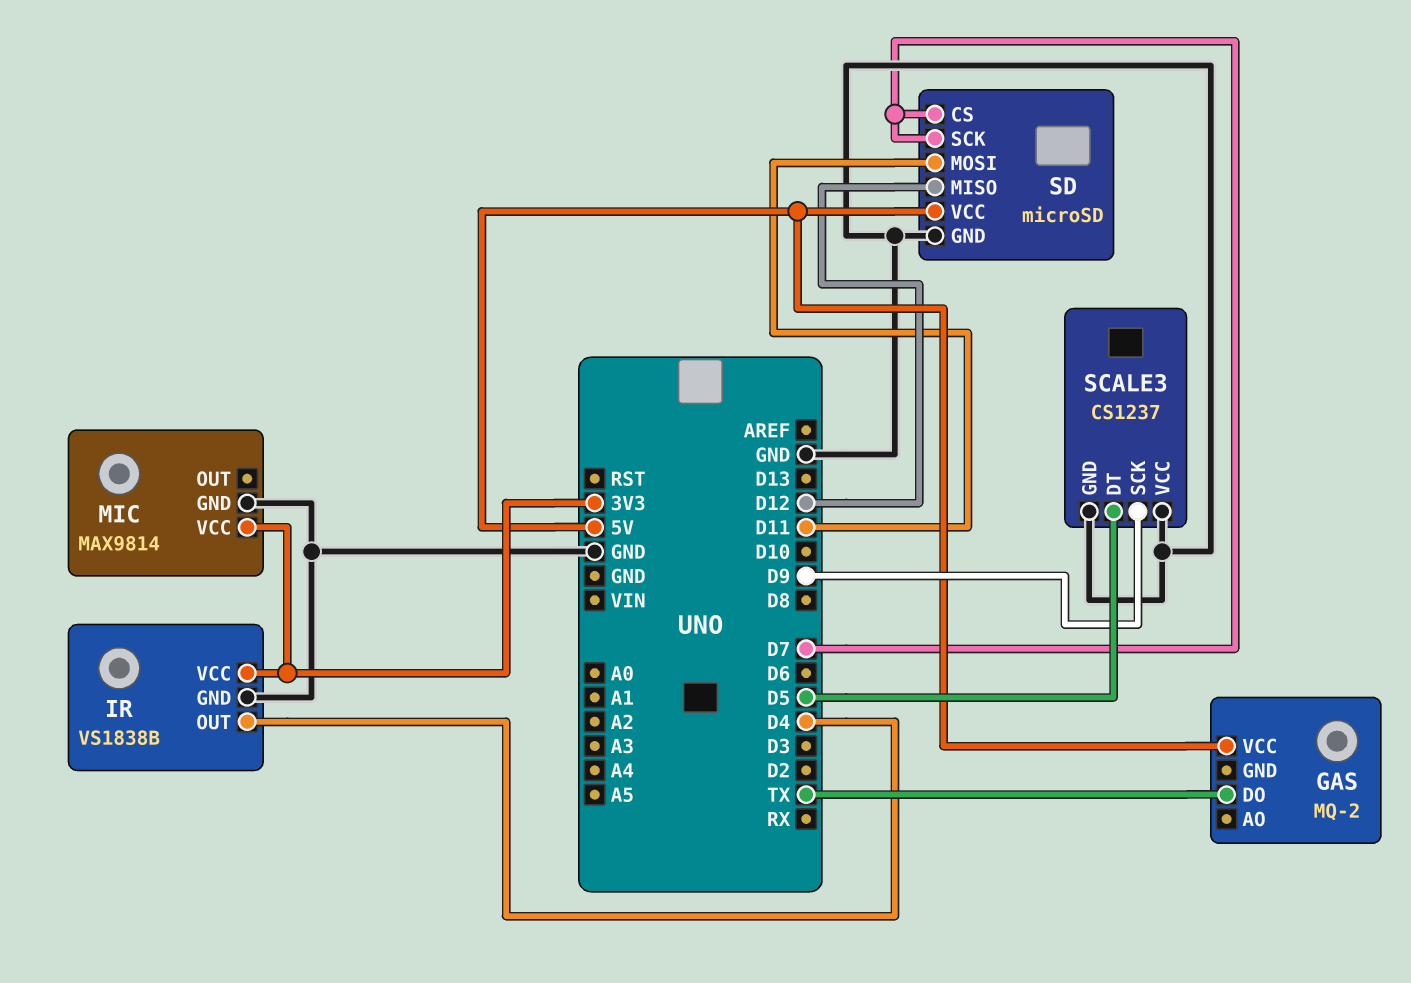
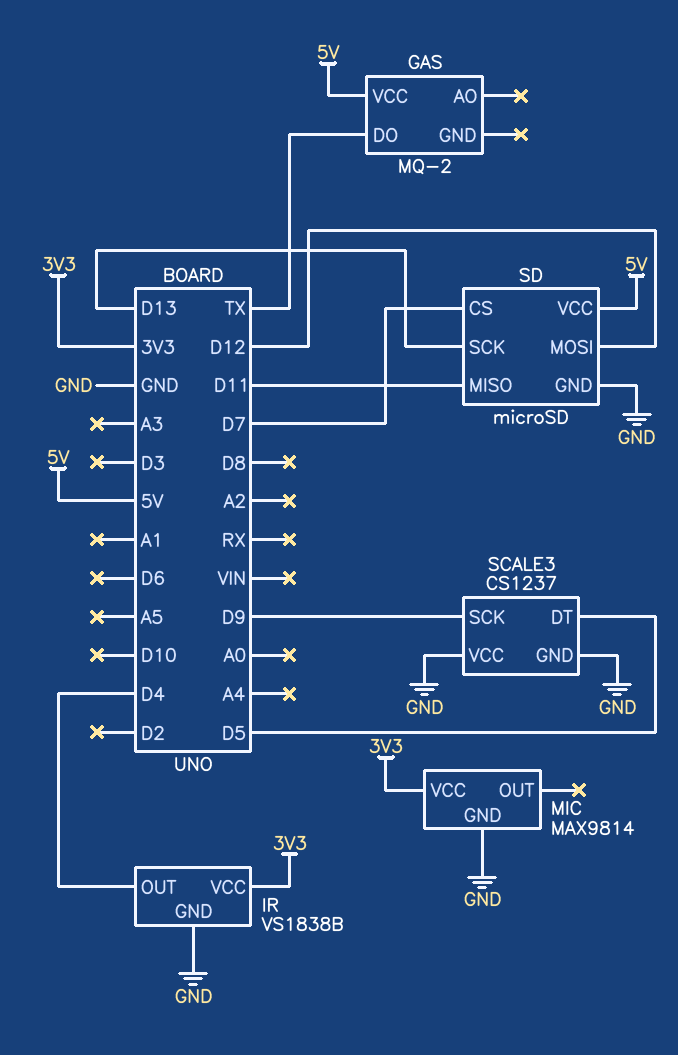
SD pin MISO: D12 -> D11
SD pin MOSI: D11 -> D12
SD pin SCK: D7 -> D13

